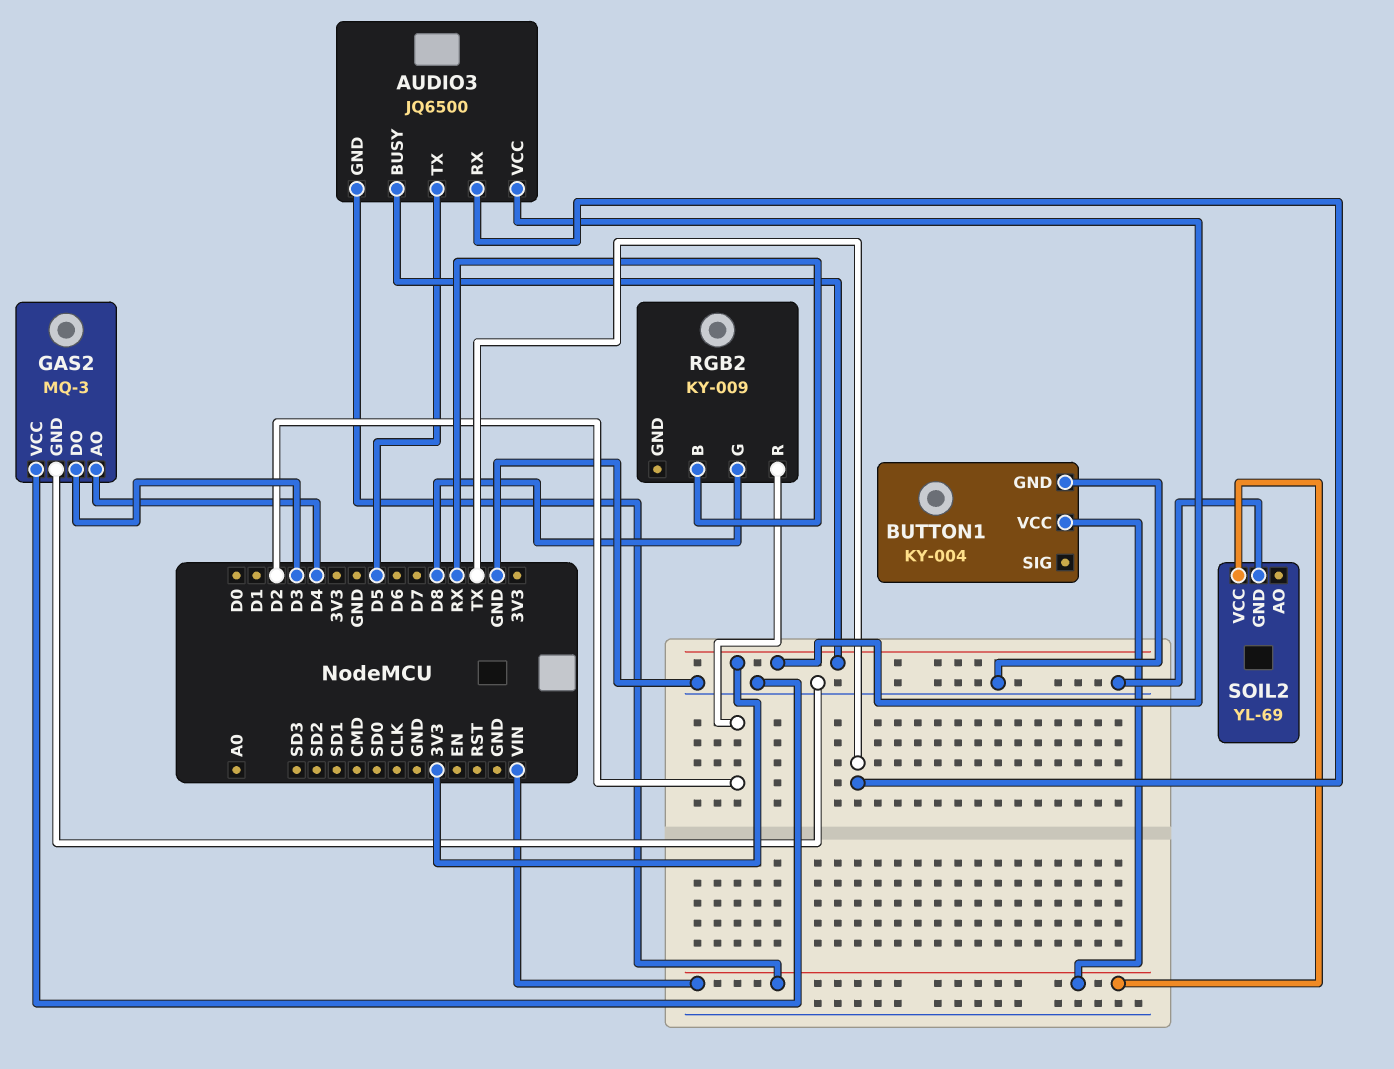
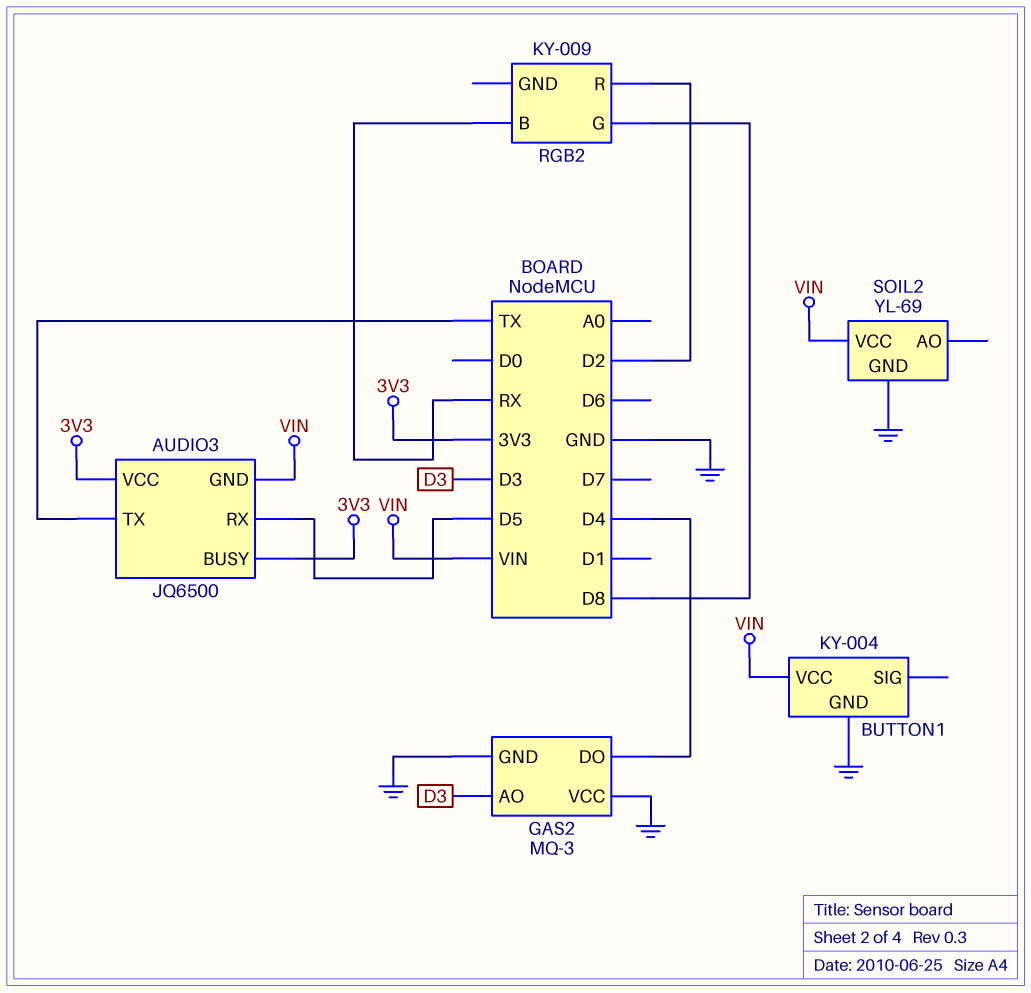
AUDIO3 pin RX: TX -> D5
AUDIO3 pin TX: D5 -> TX
GAS2 pin AO: D4 -> D3
GAS2 pin DO: D3 -> D4

